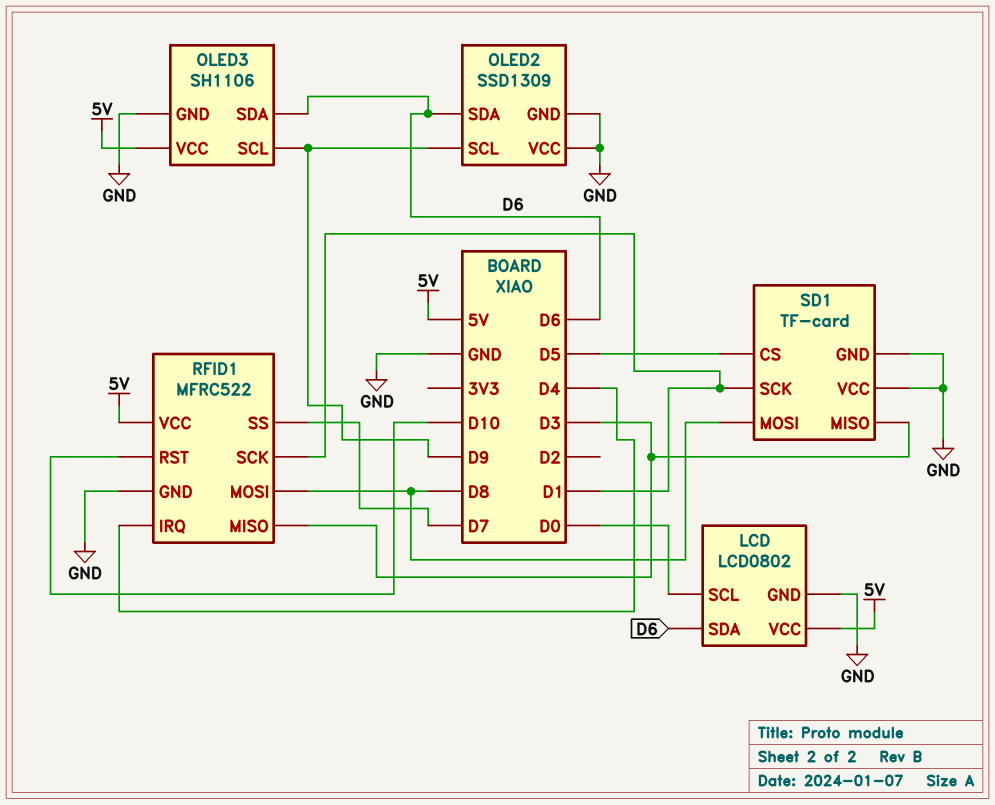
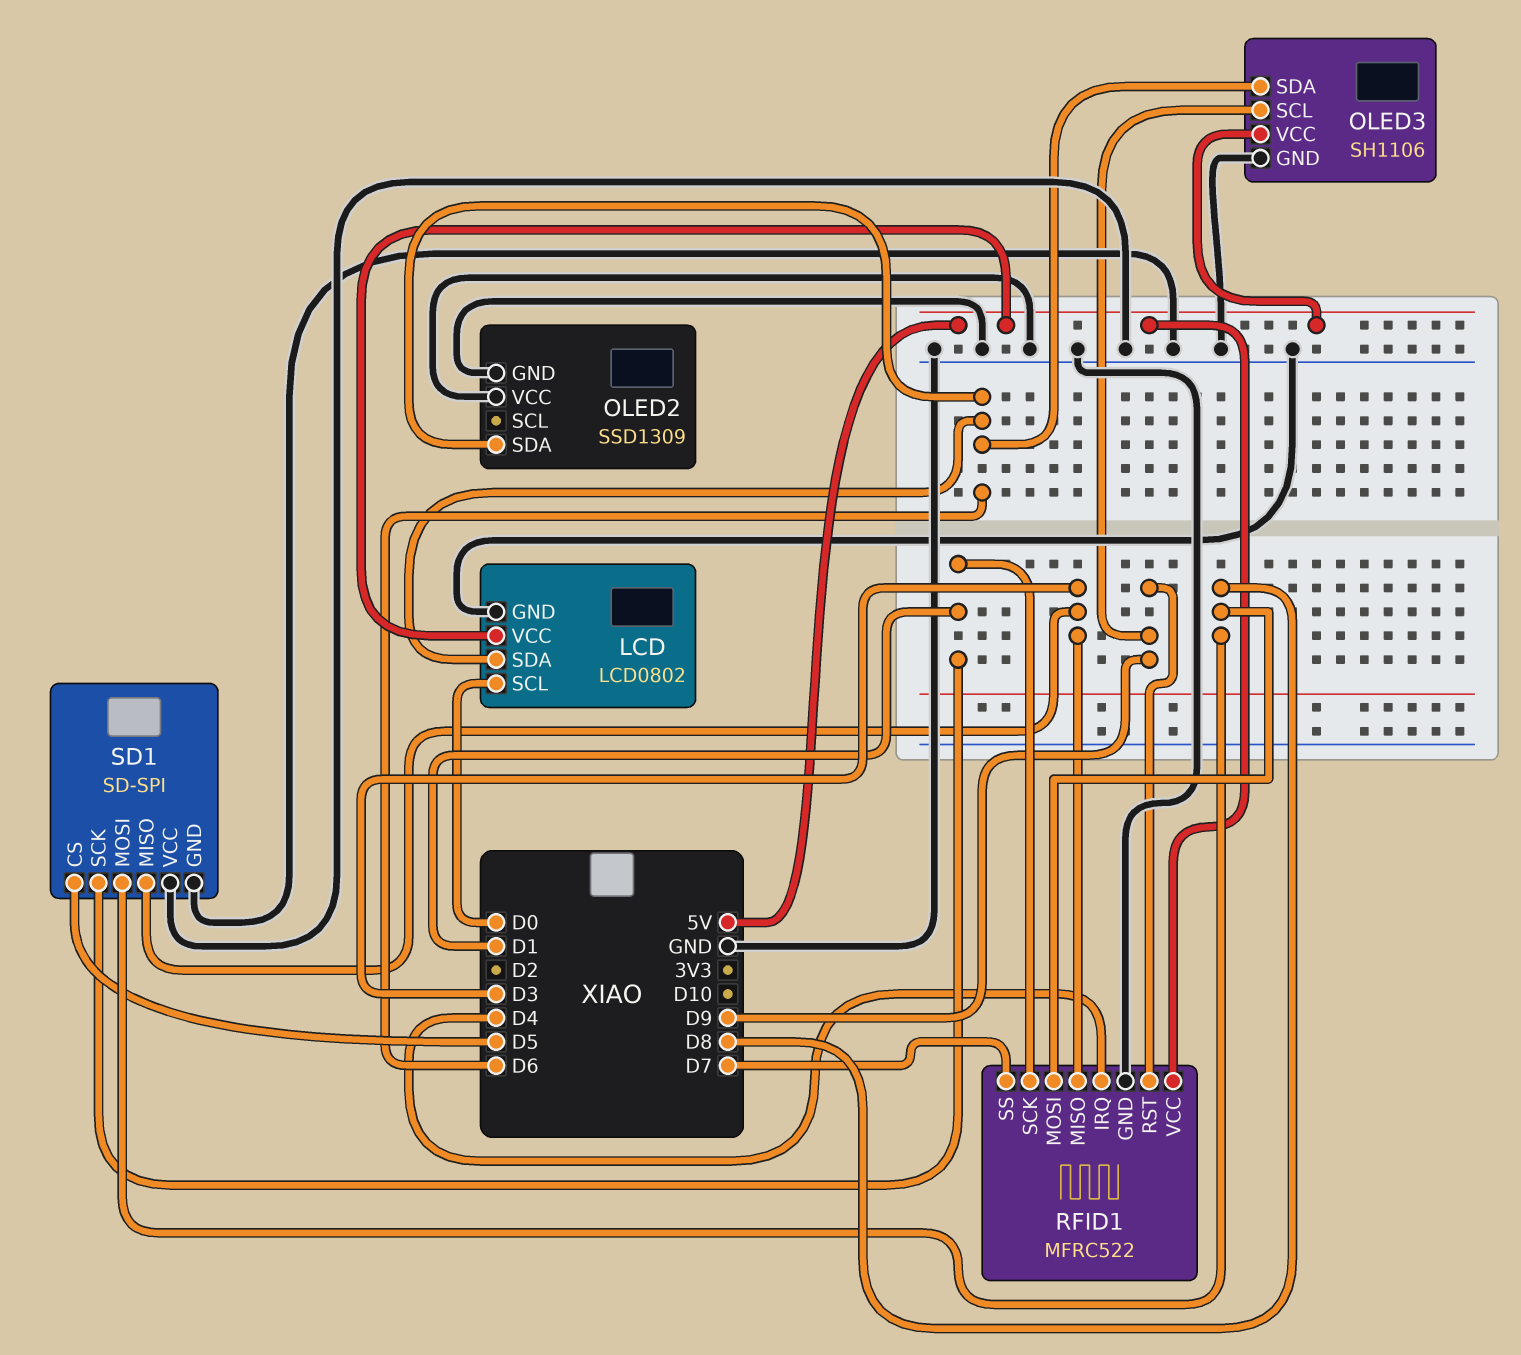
OLED2 pin SCL: D9 -> none
RFID1 pin RST: D10 -> D9
SD1: TF-card -> SD-SPI

